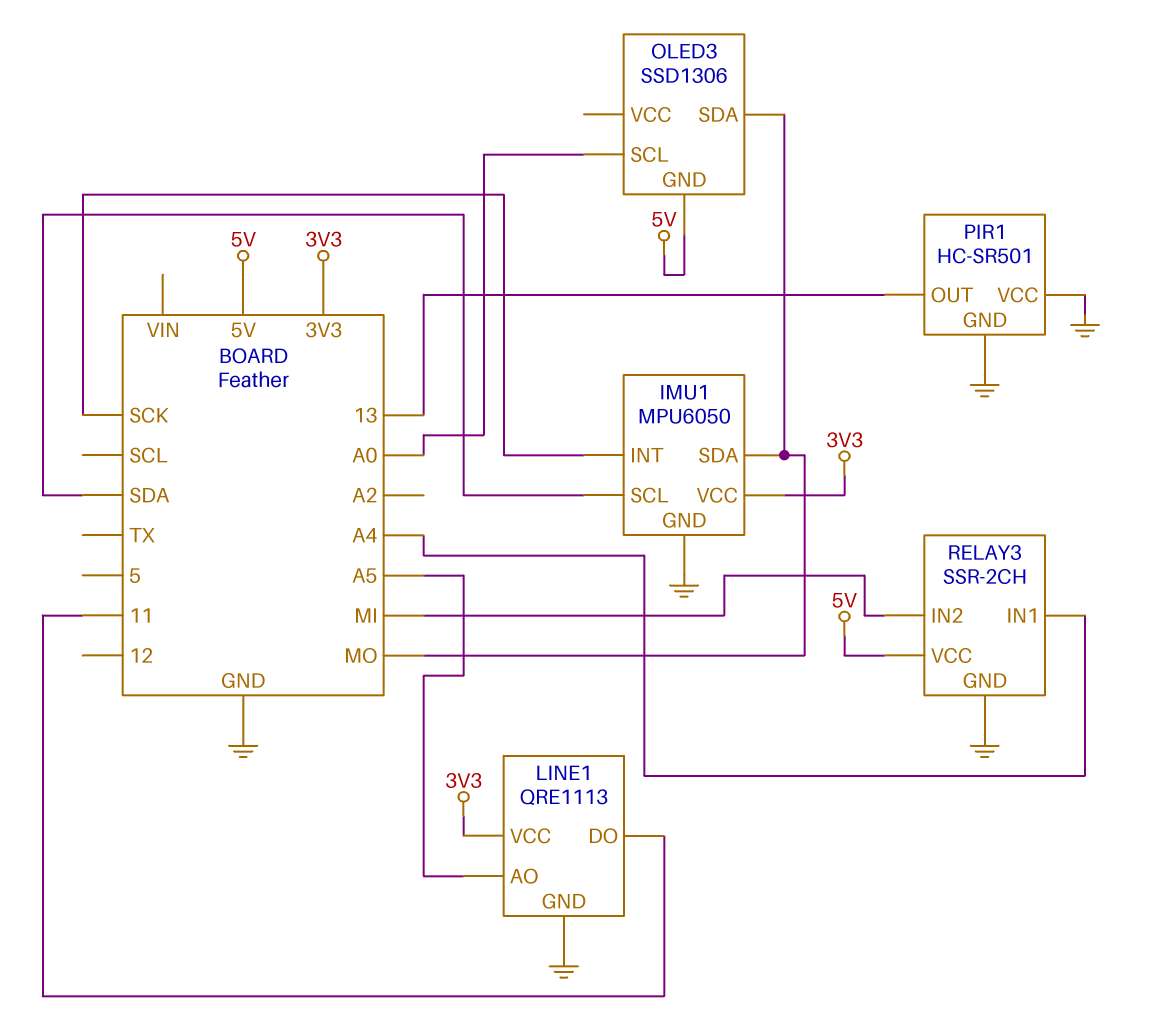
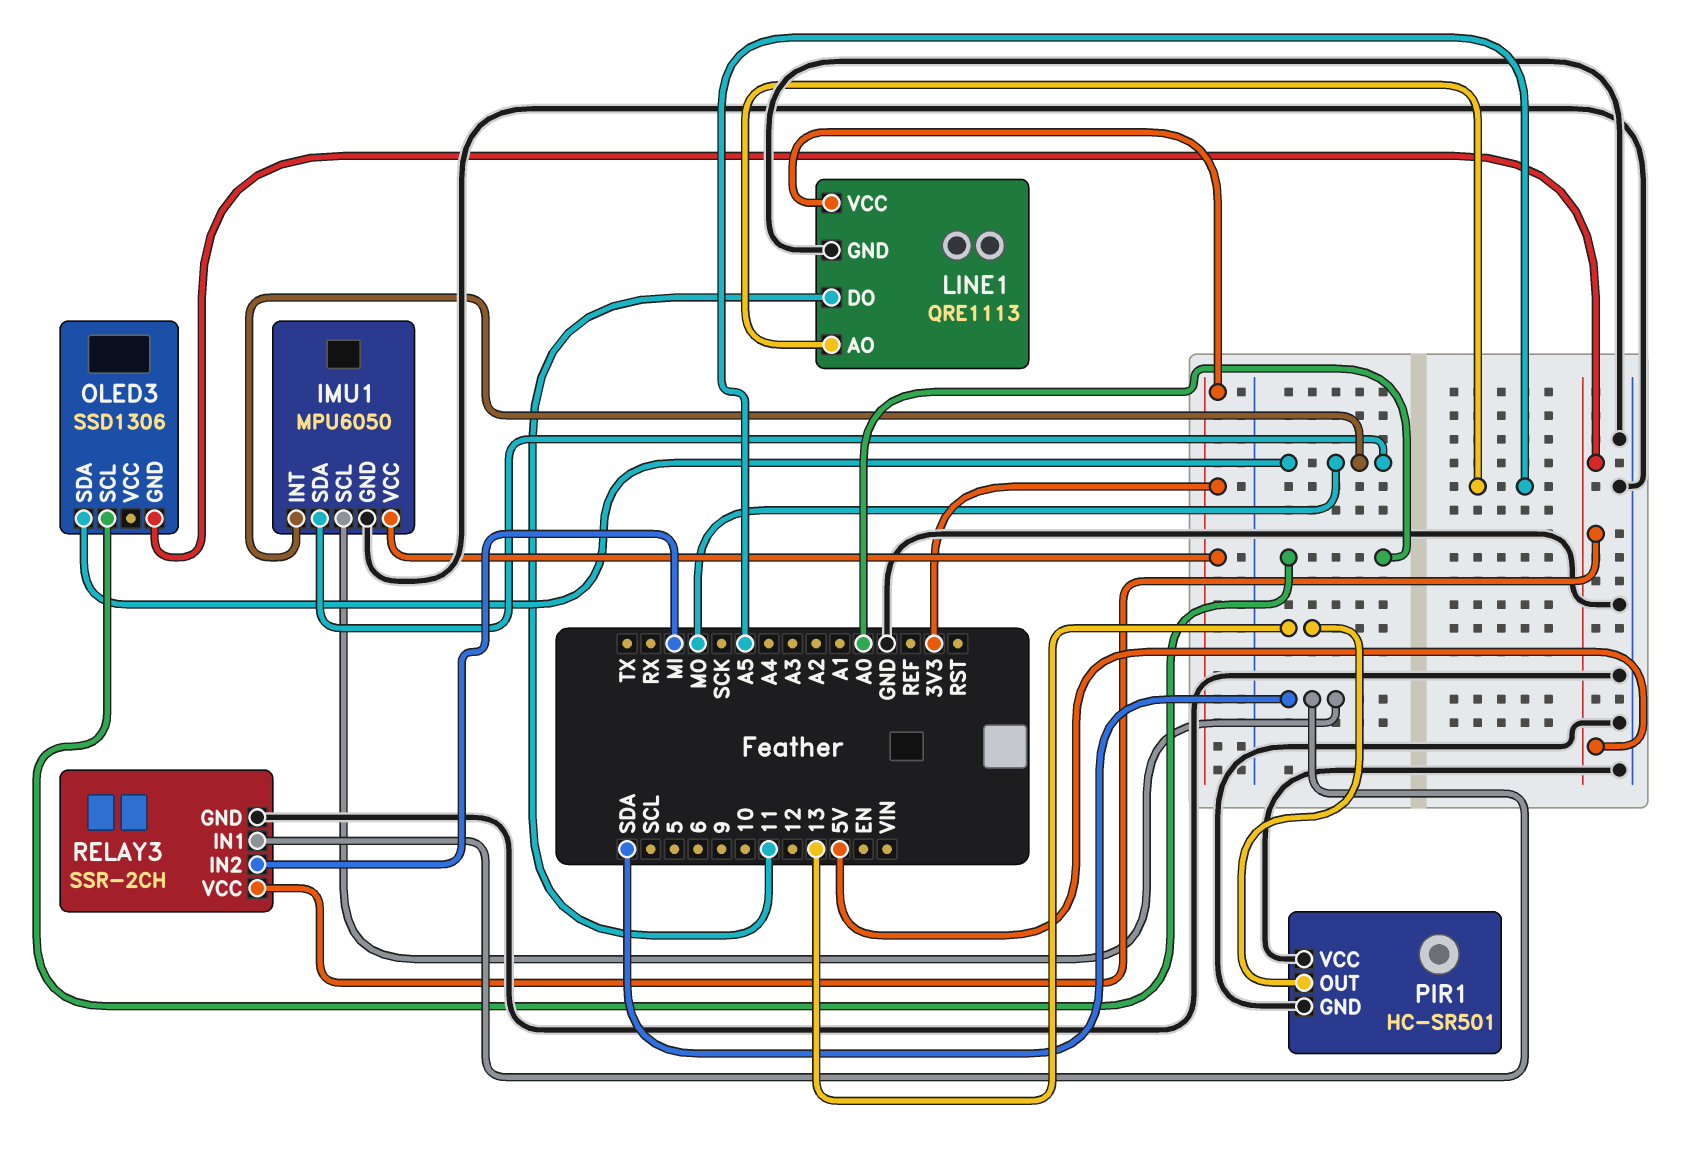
IMU1 pin INT: SCK -> MO
RELAY3 pin IN1: A4 -> SDA

